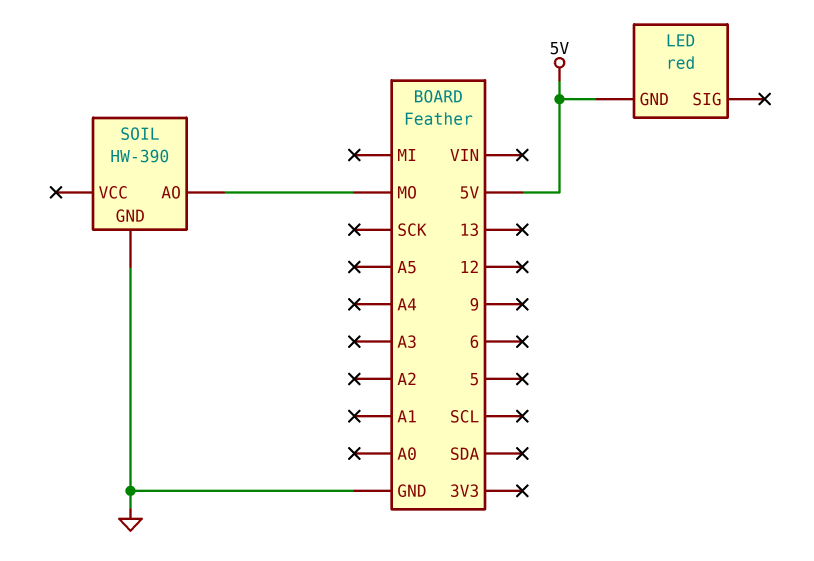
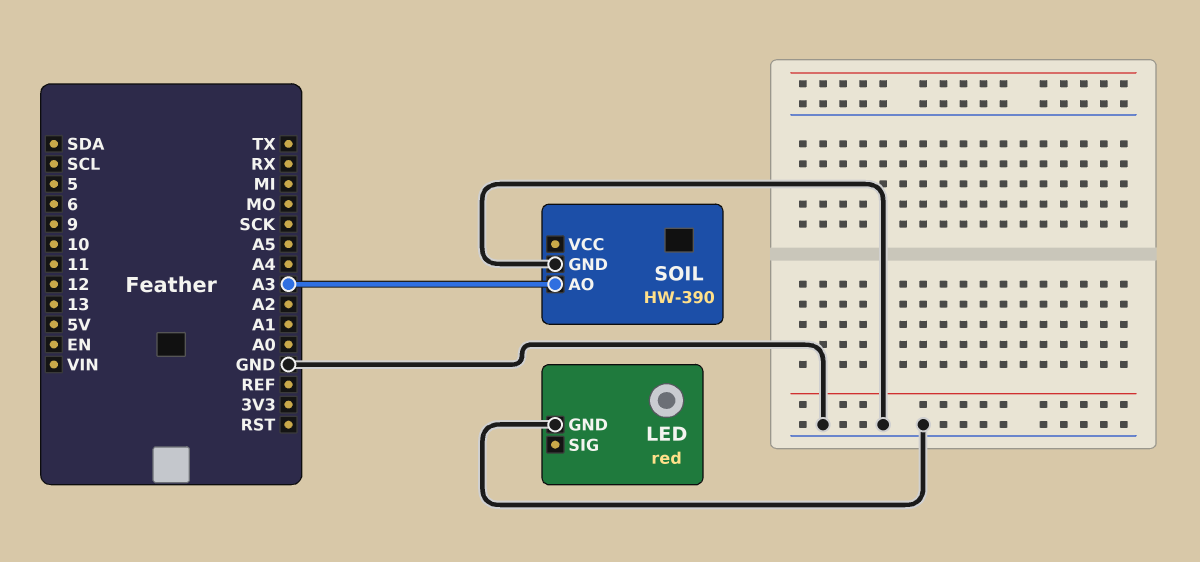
LED pin GND: 5V -> GND
SOIL pin AO: MO -> A3

